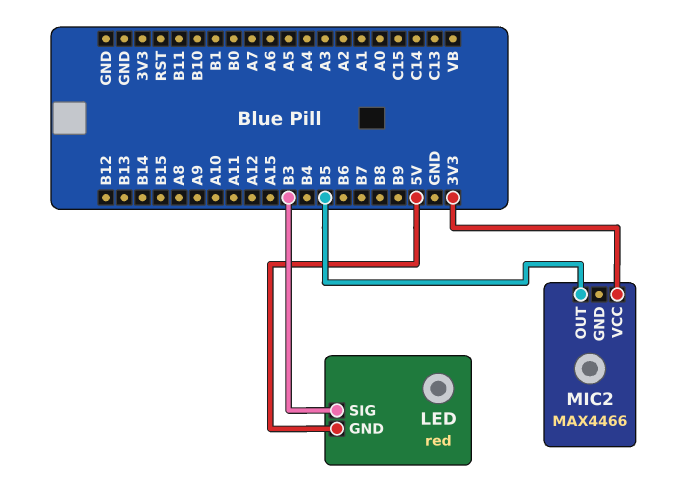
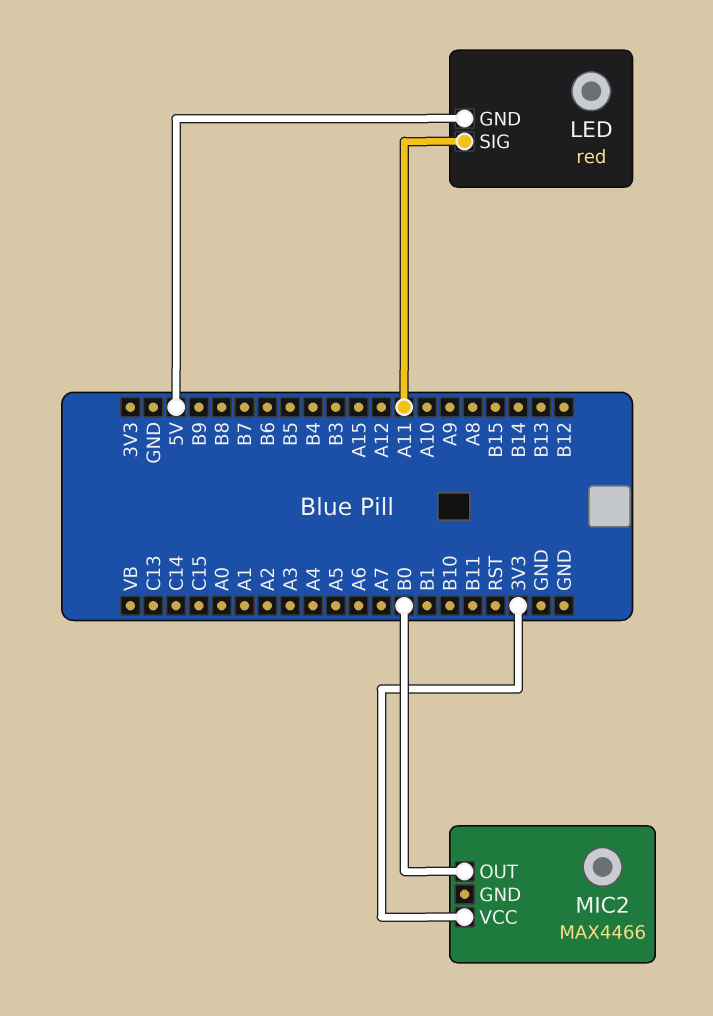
LED pin SIG: B3 -> A11
MIC2 pin OUT: B5 -> B0

